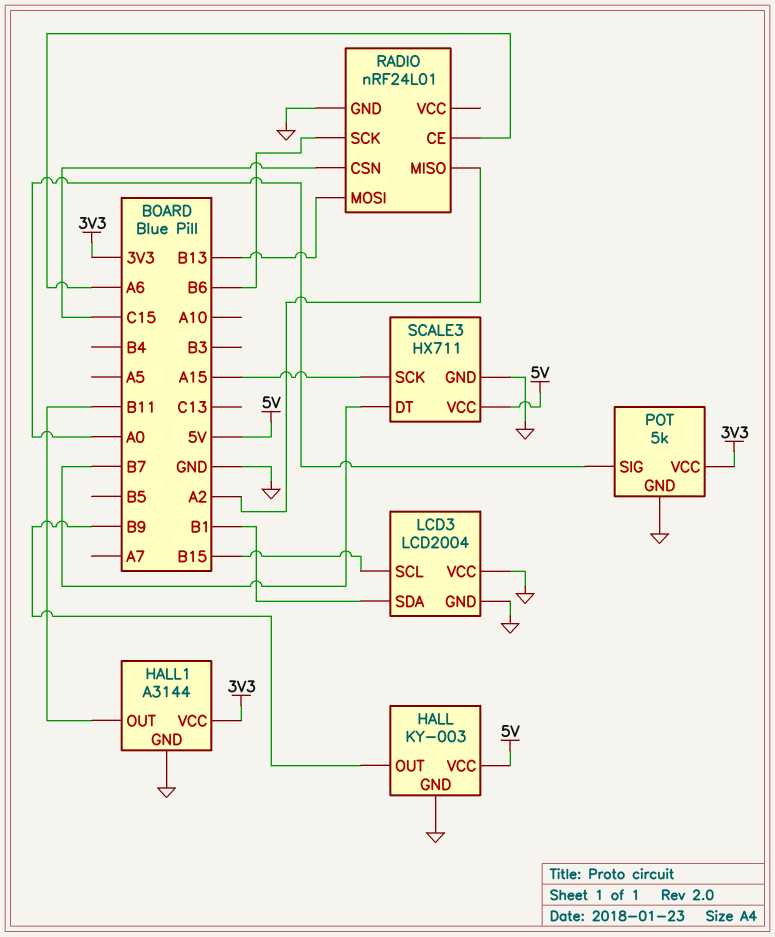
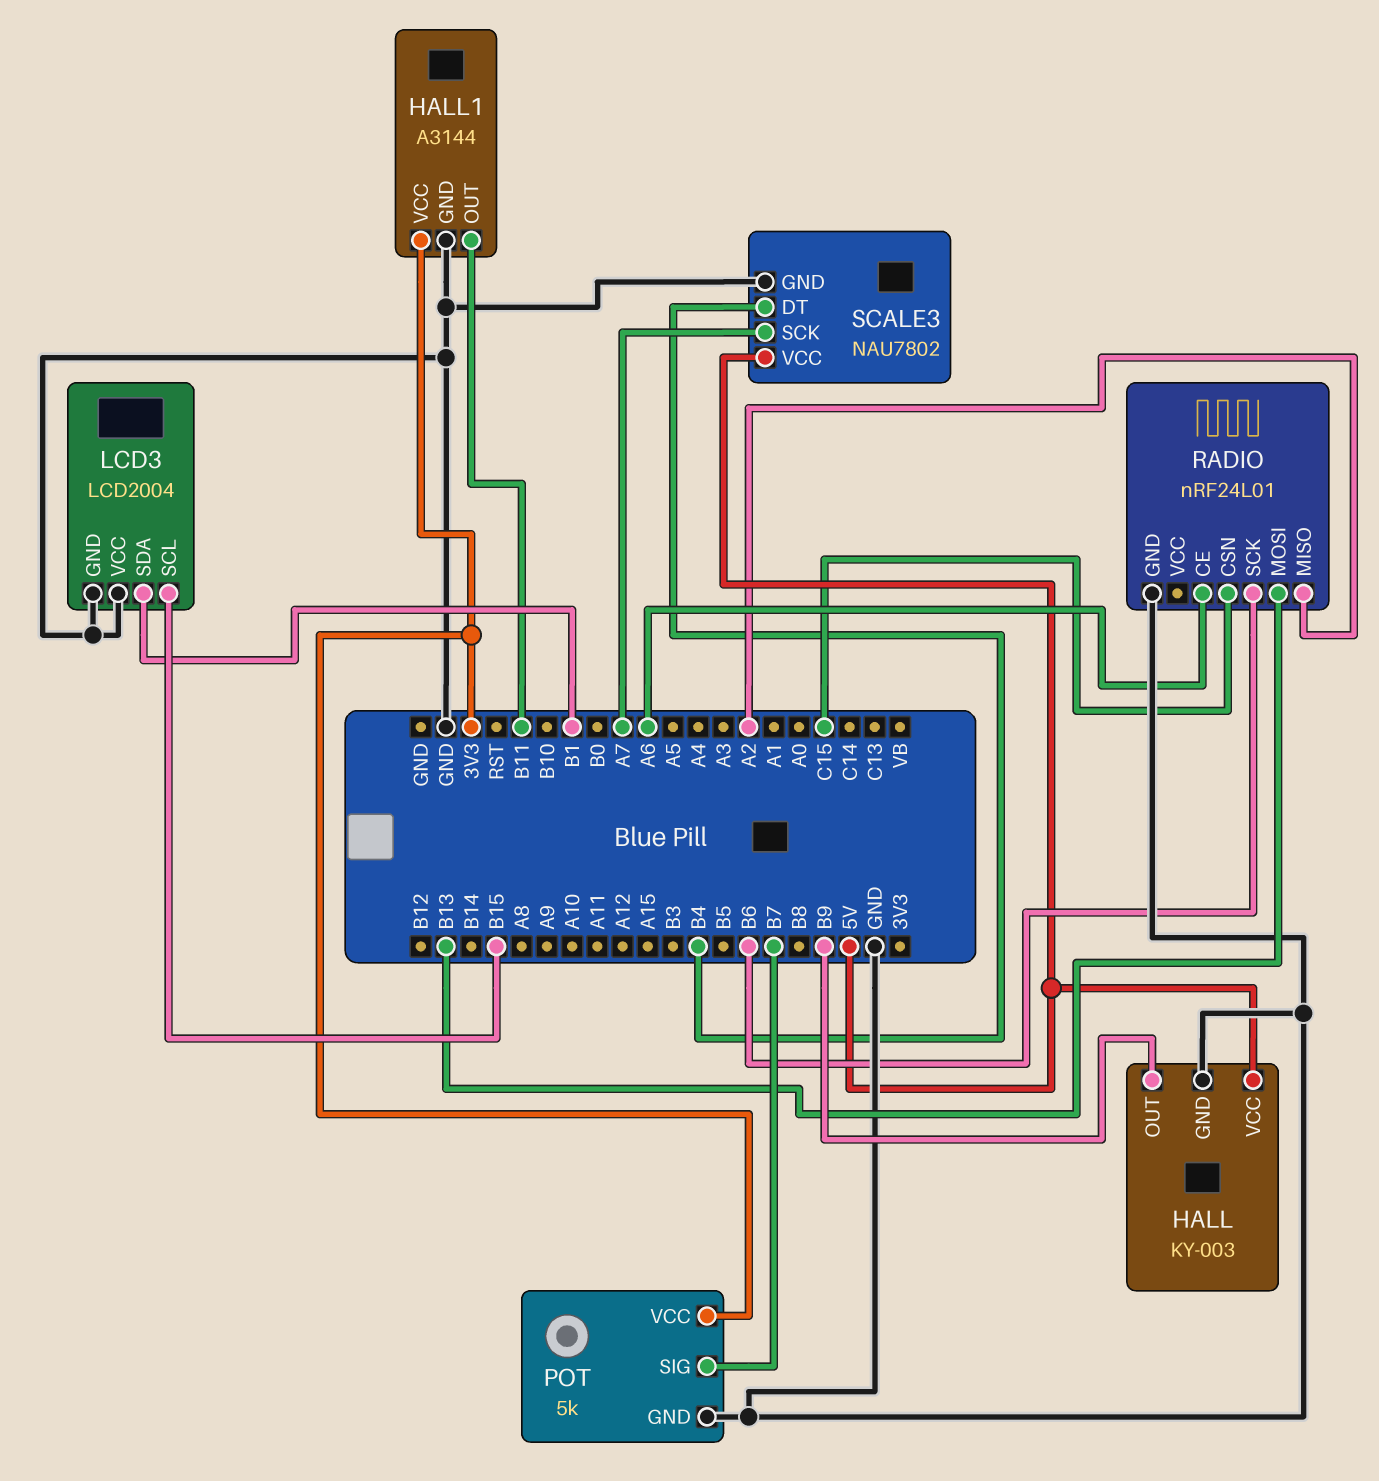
POT pin SIG: A0 -> B7
SCALE3: HX711 -> NAU7802
SCALE3 pin DT: B7 -> B4
SCALE3 pin SCK: A15 -> A7

